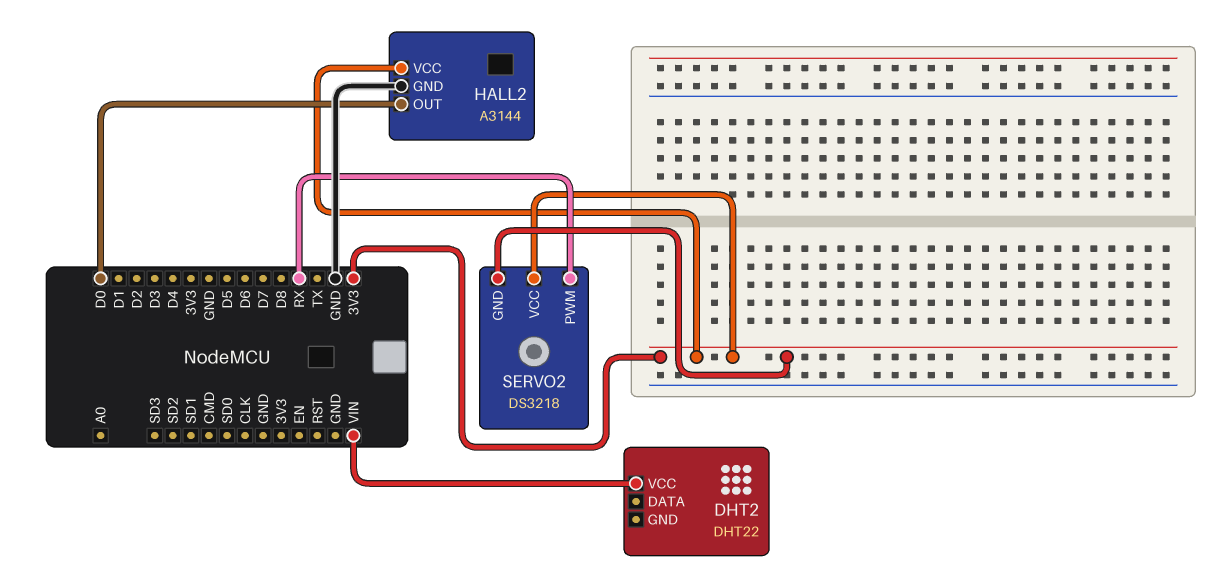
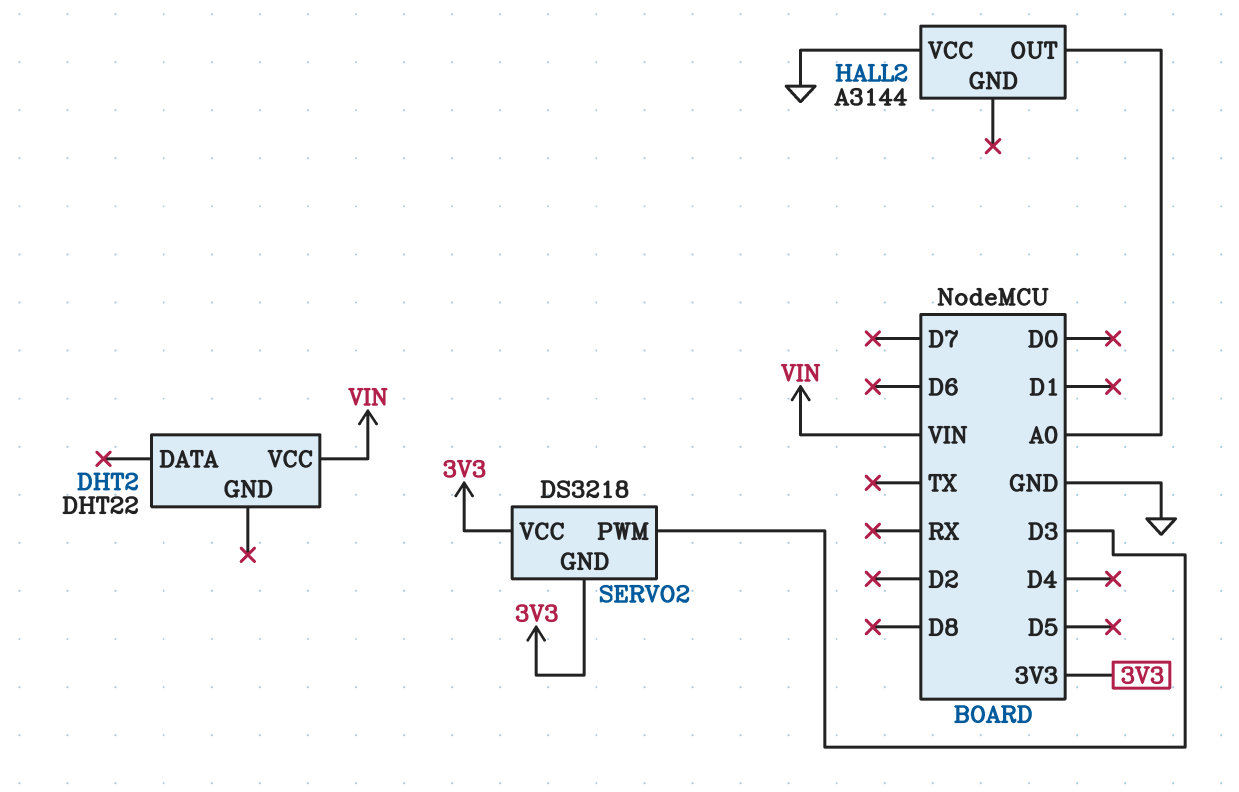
HALL2 pin GND: GND -> none
HALL2 pin OUT: D0 -> A0
HALL2 pin VCC: 3V3 -> GND
SERVO2 pin PWM: RX -> D3

